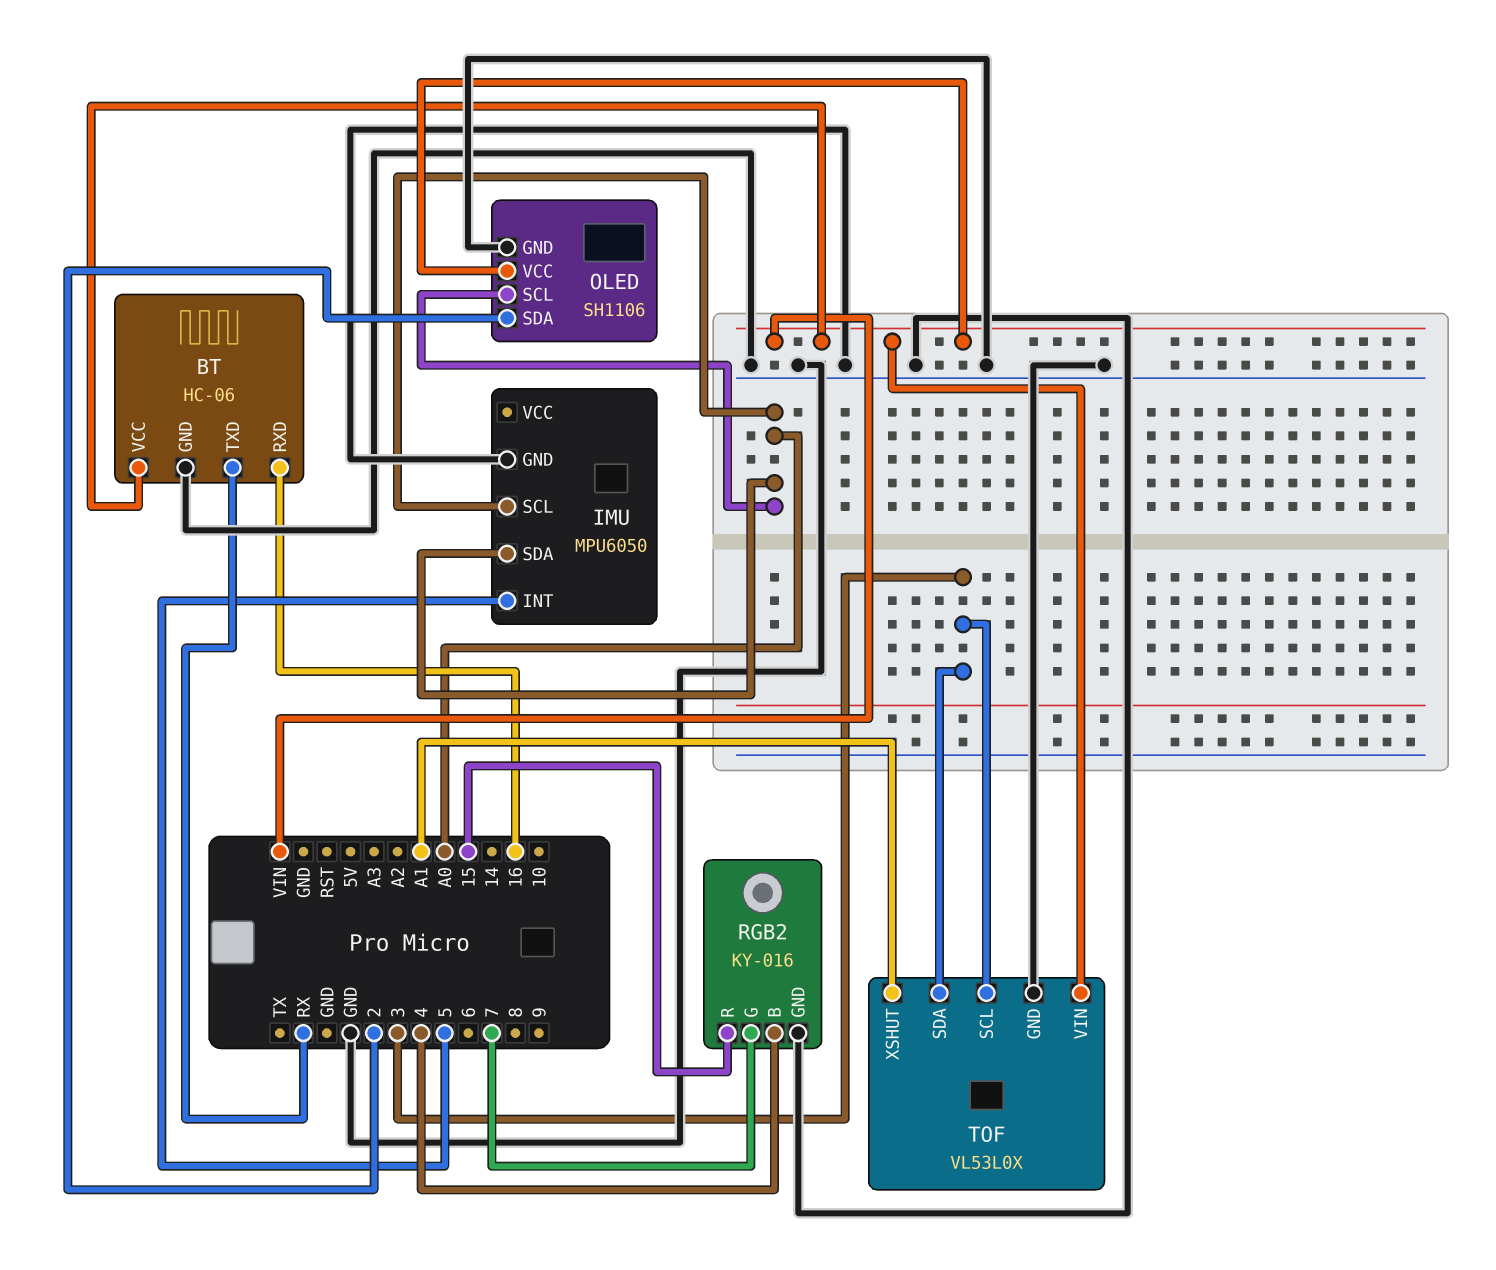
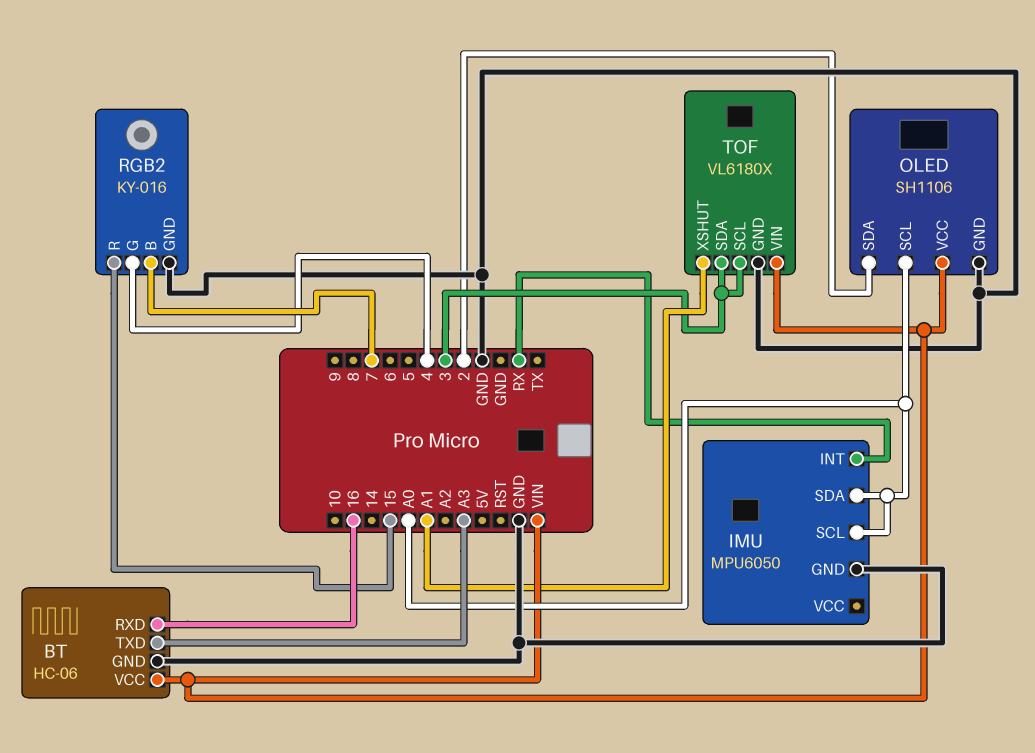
BT pin TXD: RX -> A3
IMU pin INT: 5 -> RX
RGB2 pin B: 4 -> 7
RGB2 pin G: 7 -> 4
TOF: VL53L0X -> VL6180X

